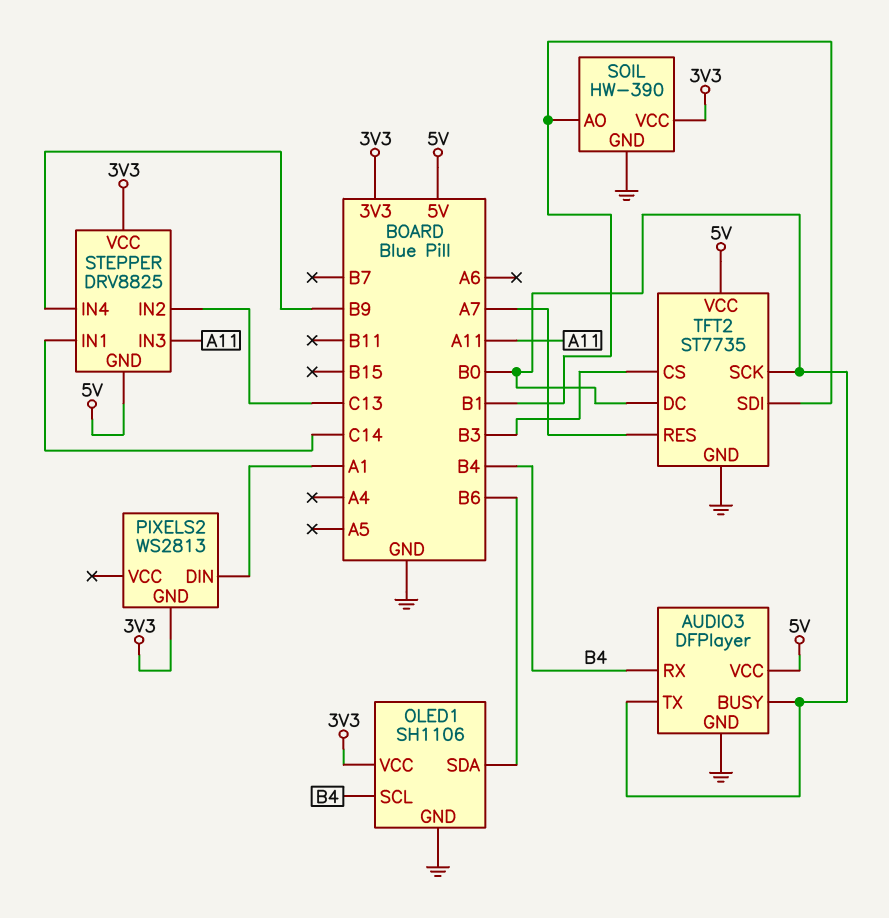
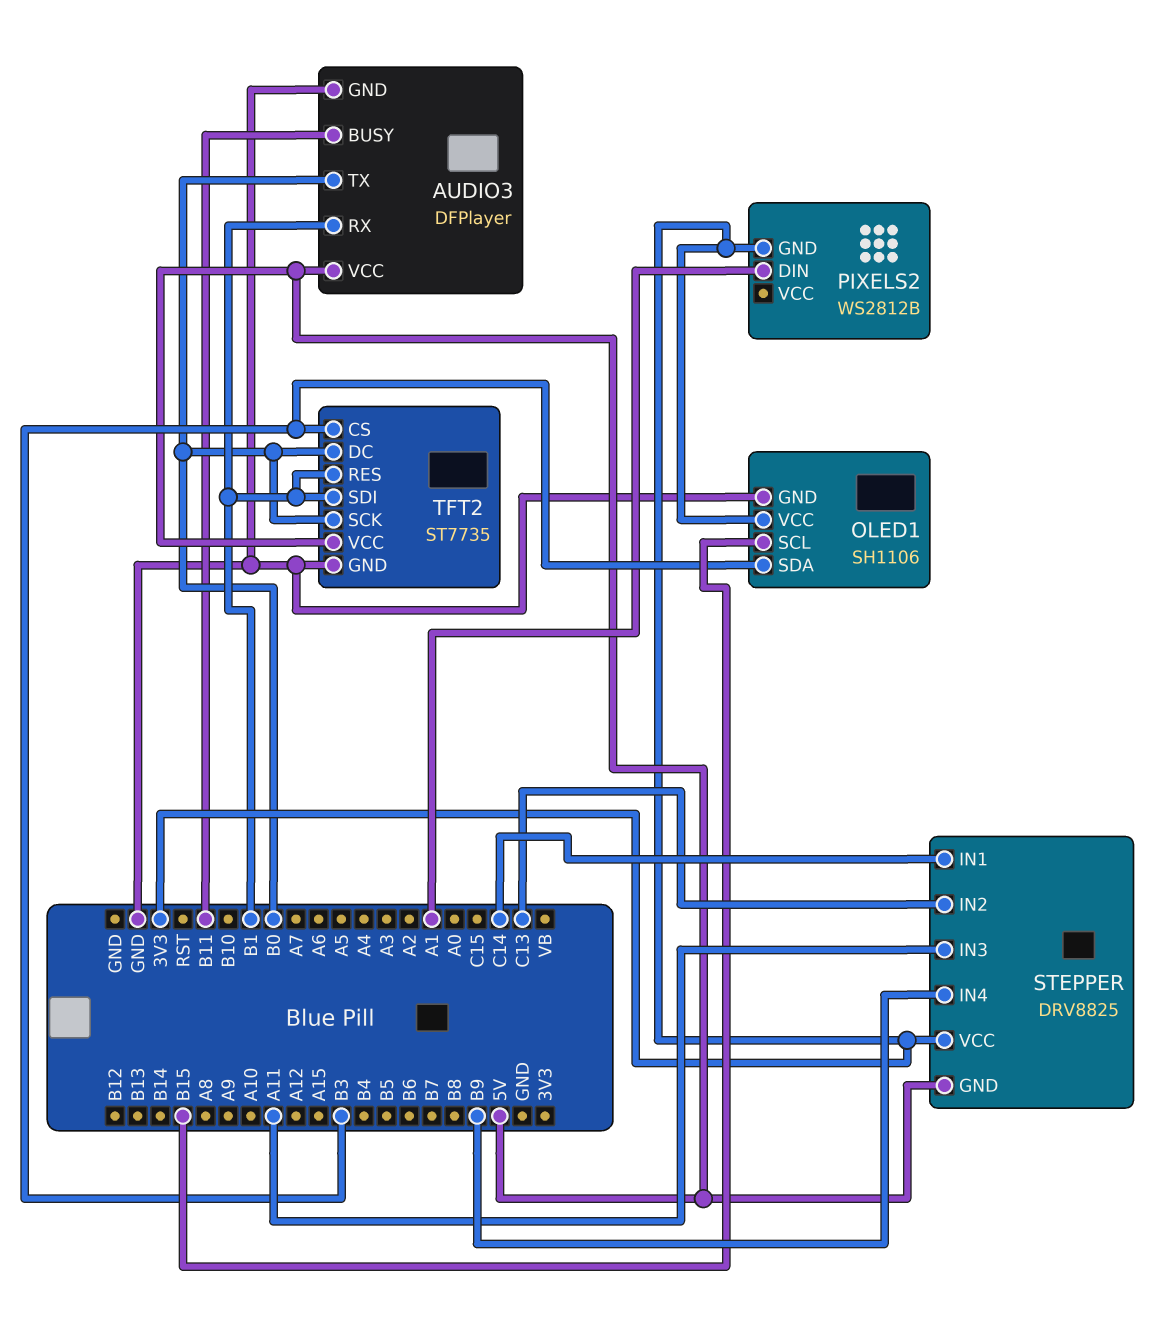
AUDIO3 pin BUSY: B0 -> B11
AUDIO3 pin RX: B4 -> B1
OLED1 pin SCL: B4 -> B15
OLED1 pin SDA: B6 -> B3
PIXELS2: WS2813 -> WS2812B
SOIL: HW-390 -> none
SOIL pin AO: B1 -> none
SOIL pin GND: GND -> none
SOIL pin VCC: 3V3 -> none
TFT2 pin RES: A7 -> B1

